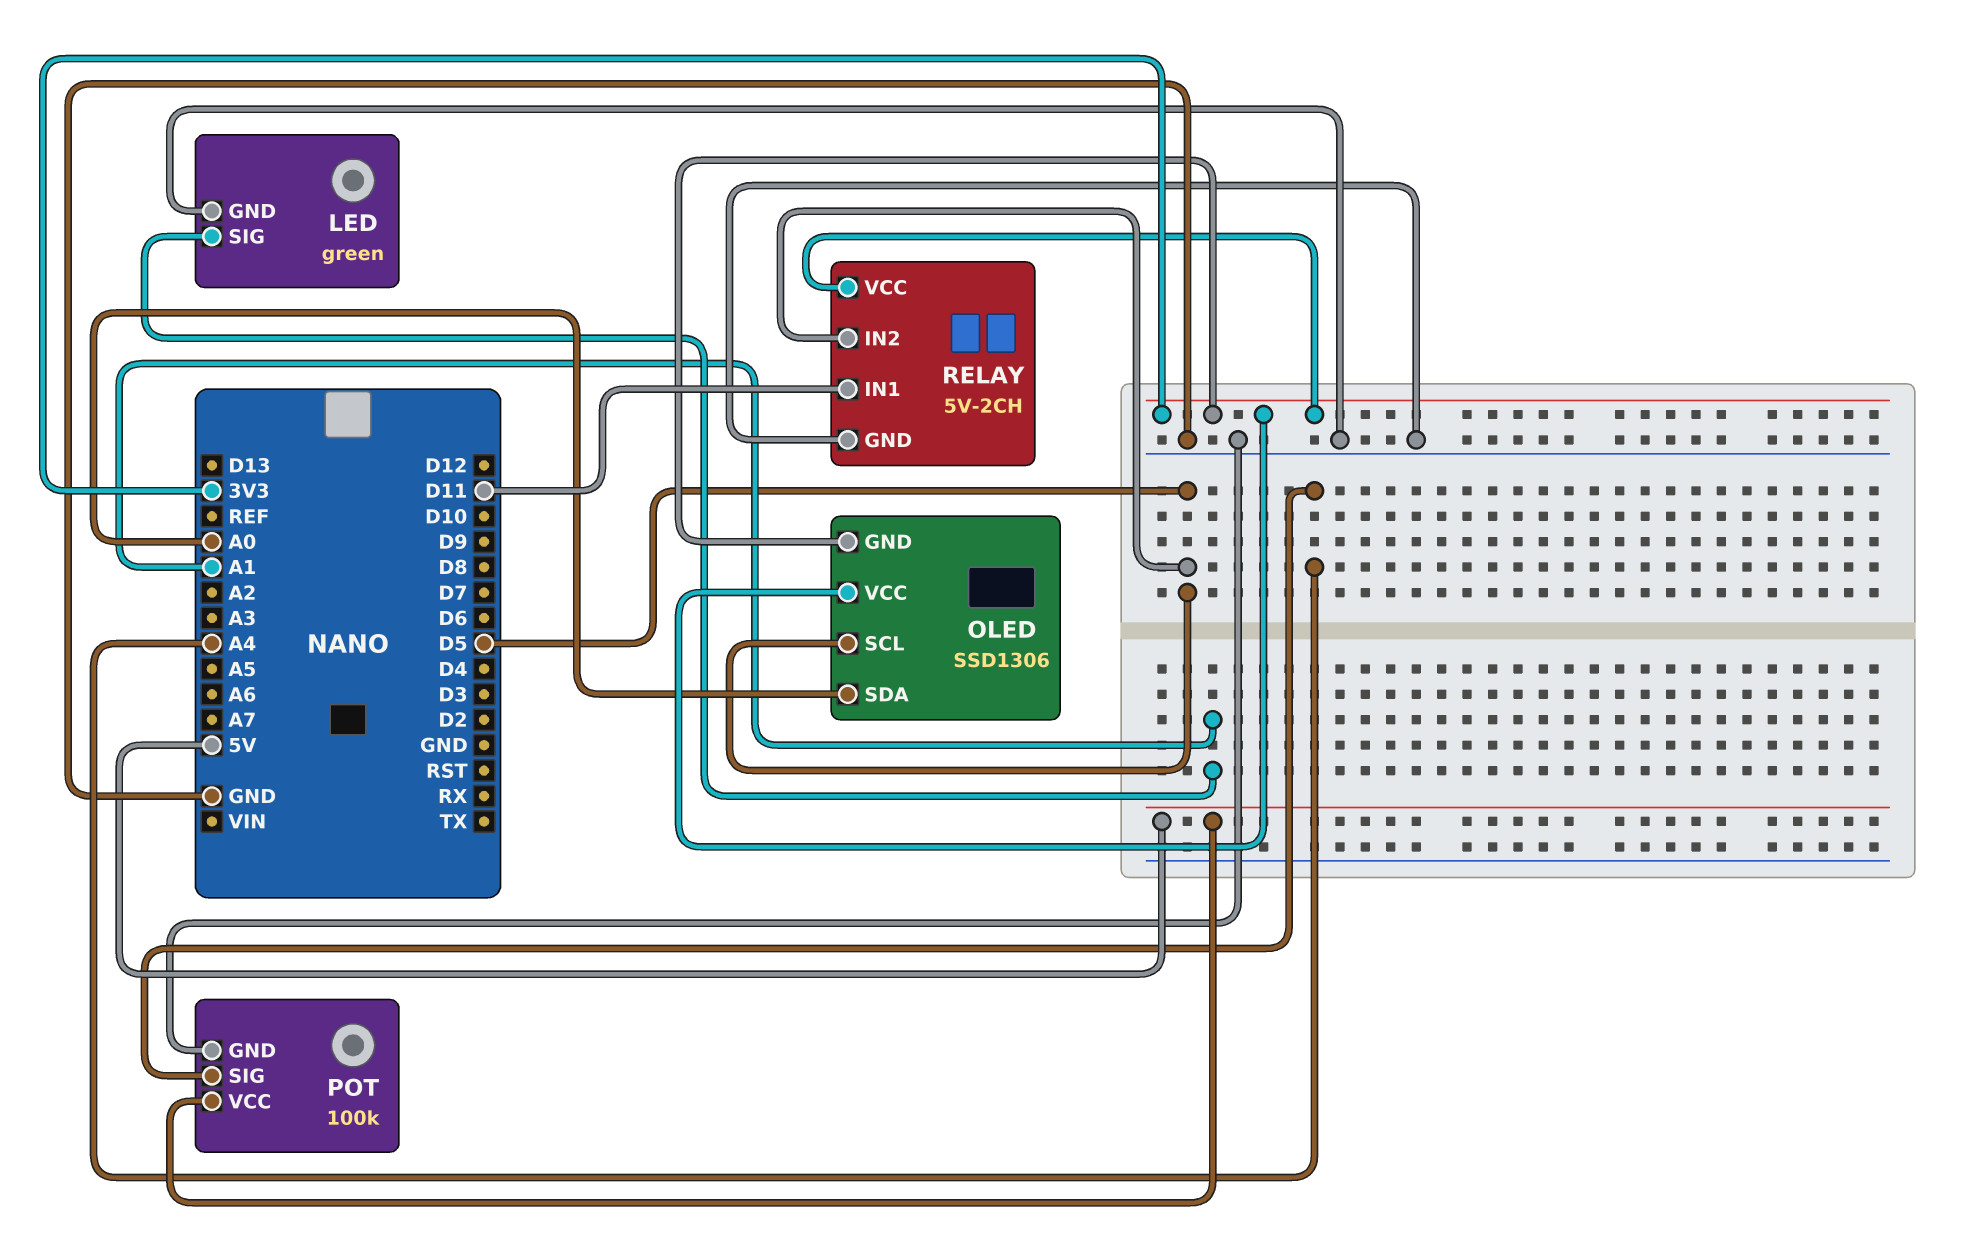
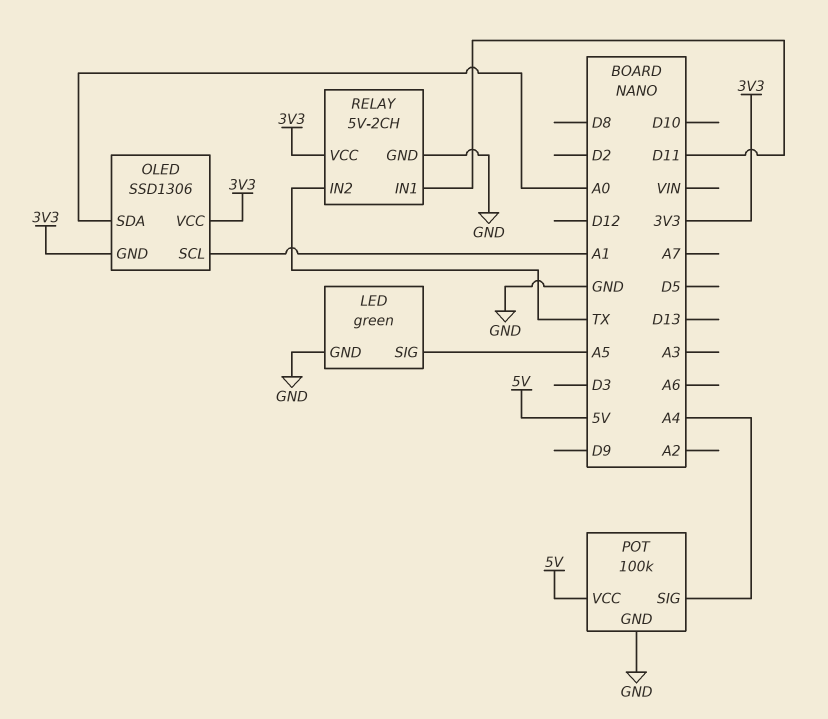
LED pin SIG: A1 -> A5
OLED pin SCL: D5 -> A1
RELAY pin IN2: D5 -> TX

